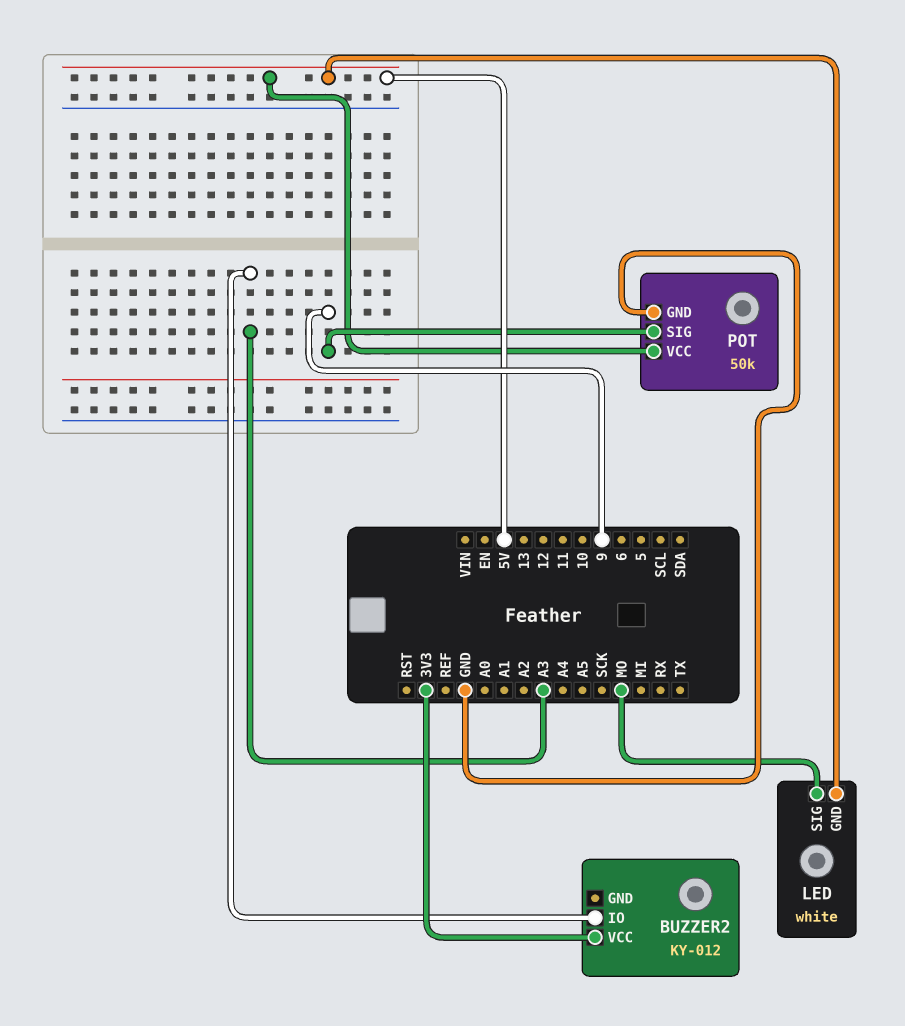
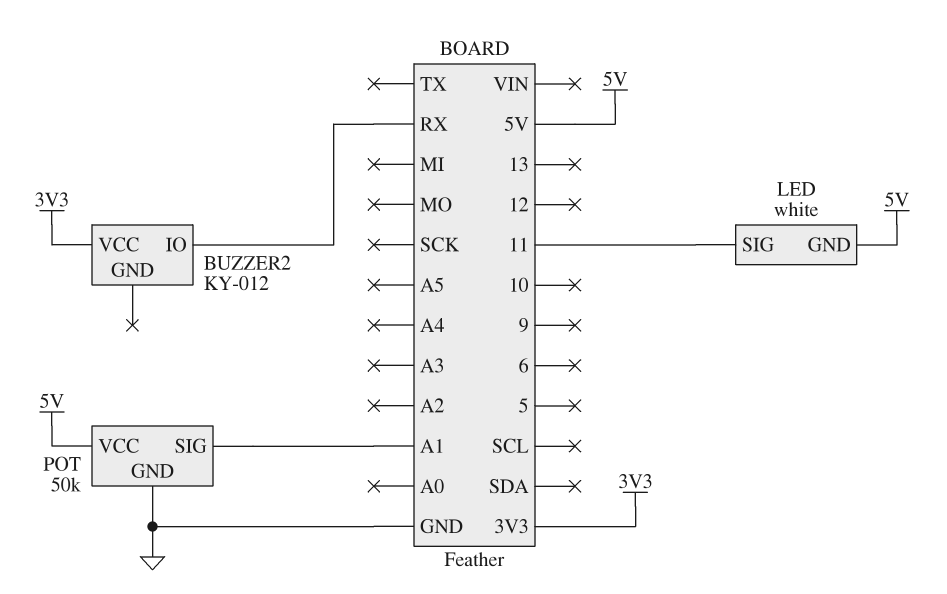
BUZZER2 pin IO: A3 -> RX
LED pin SIG: MO -> 11
POT pin SIG: 9 -> A1

